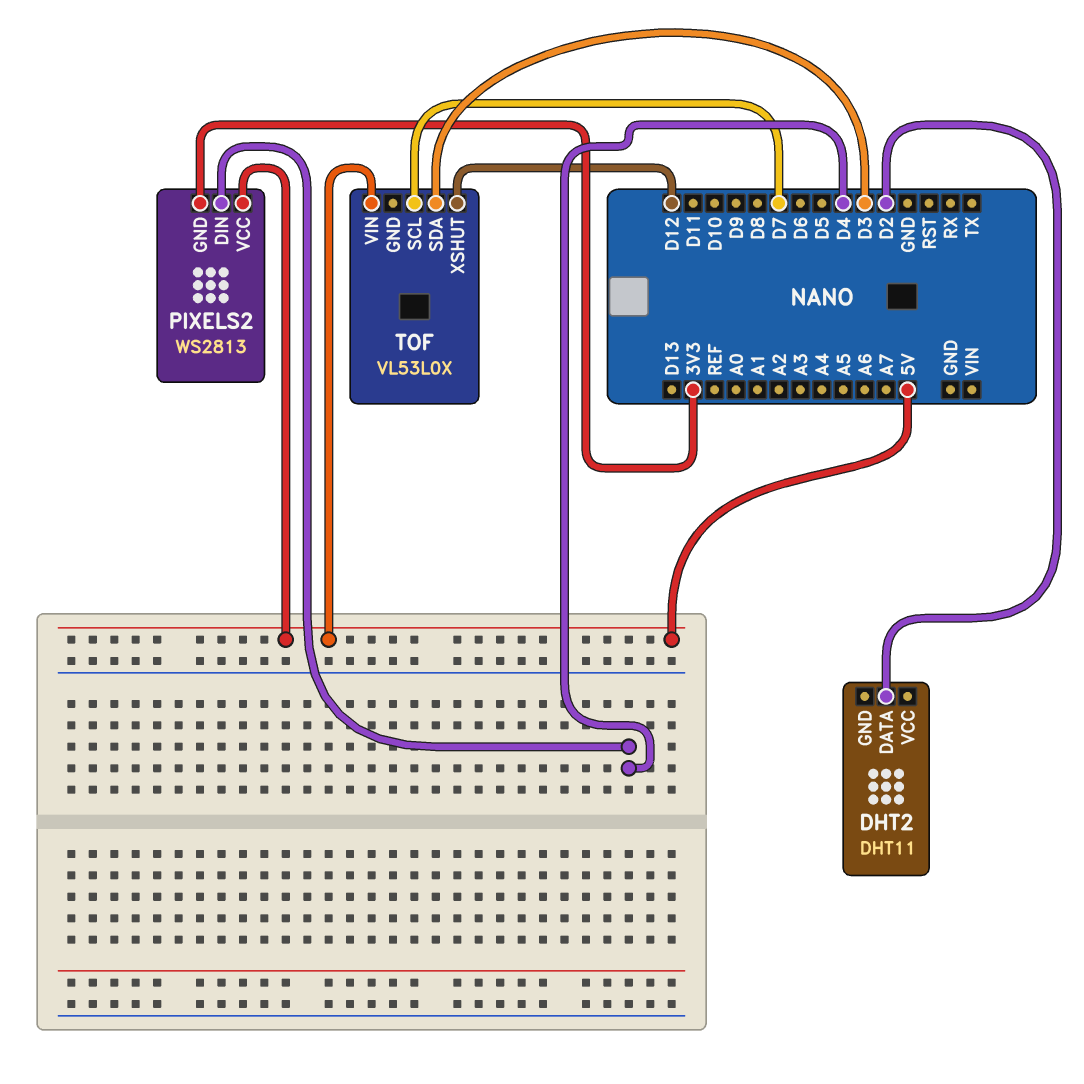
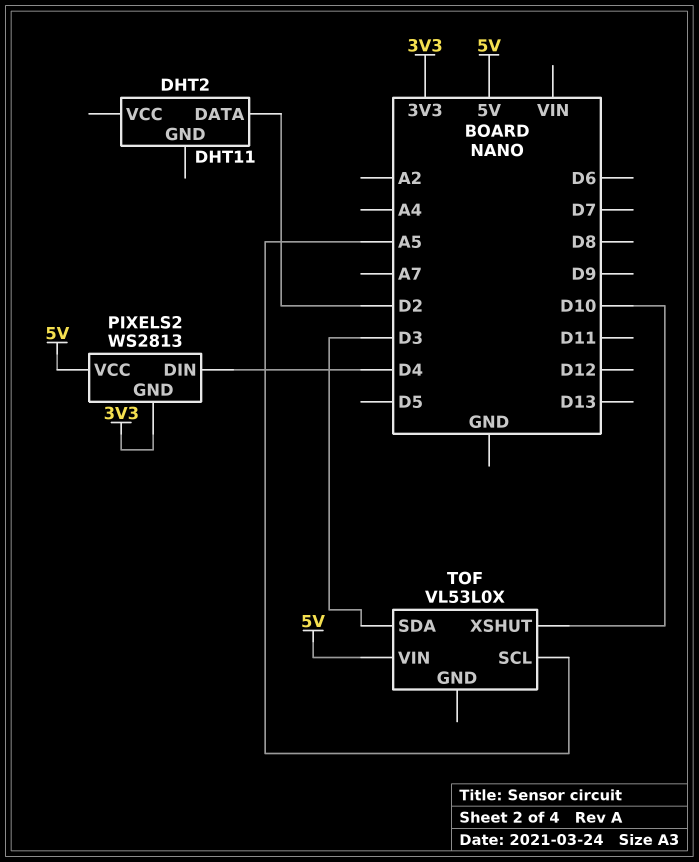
TOF pin SCL: D7 -> A5
TOF pin XSHUT: D12 -> D10

